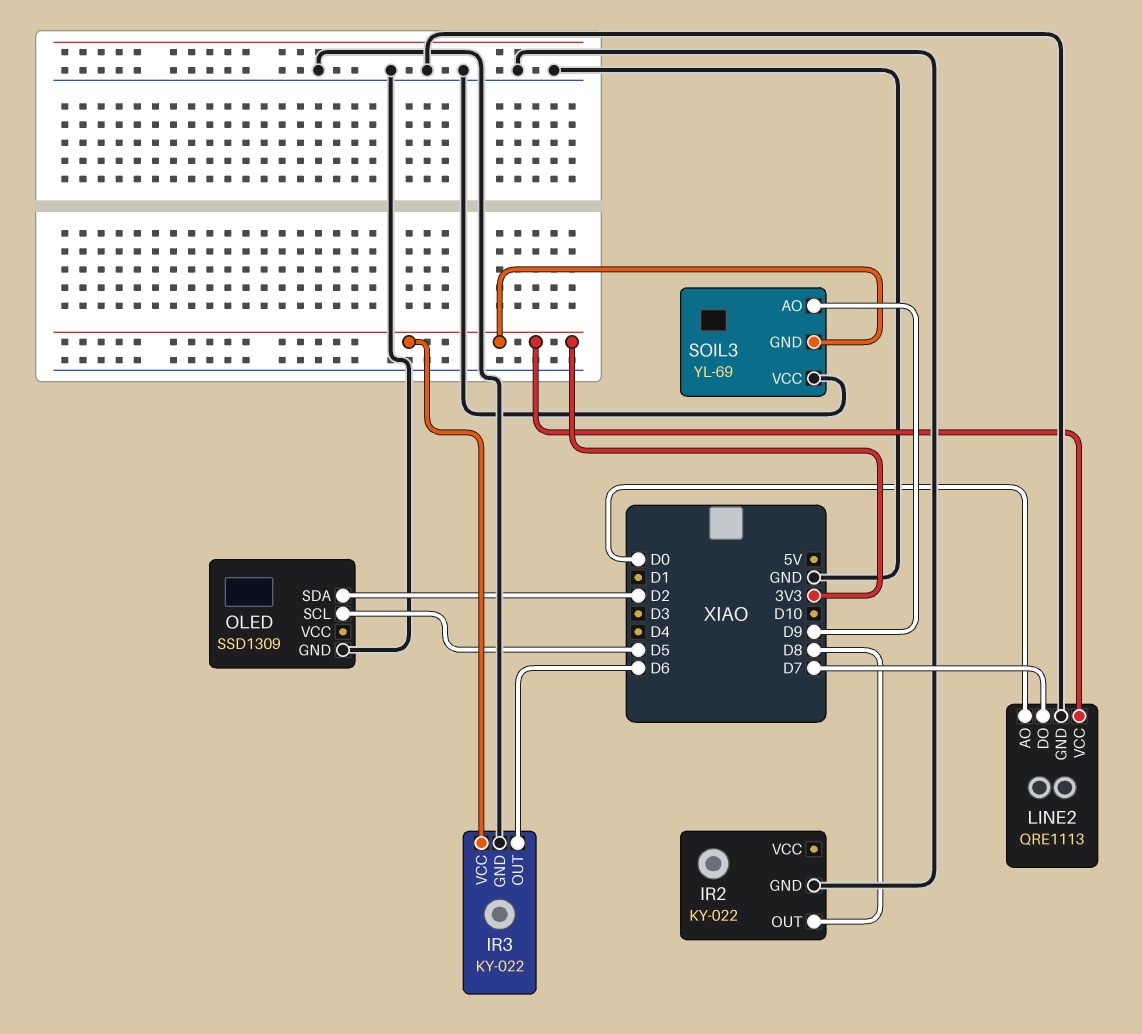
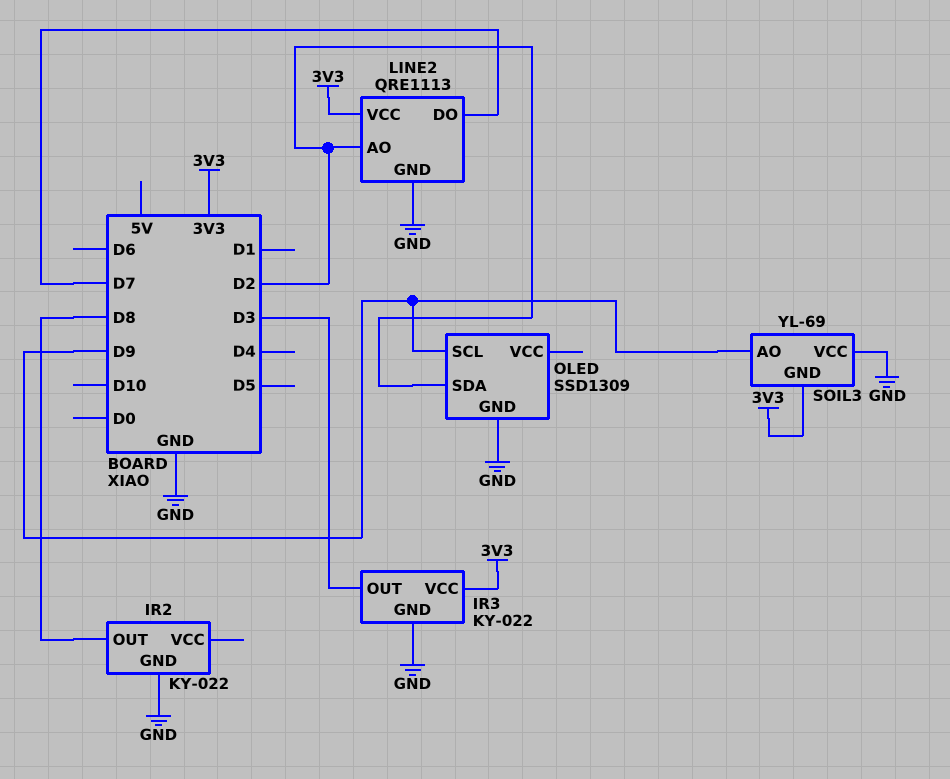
IR3 pin OUT: D6 -> D3
LINE2 pin AO: D0 -> D2
OLED pin SCL: D5 -> D9

